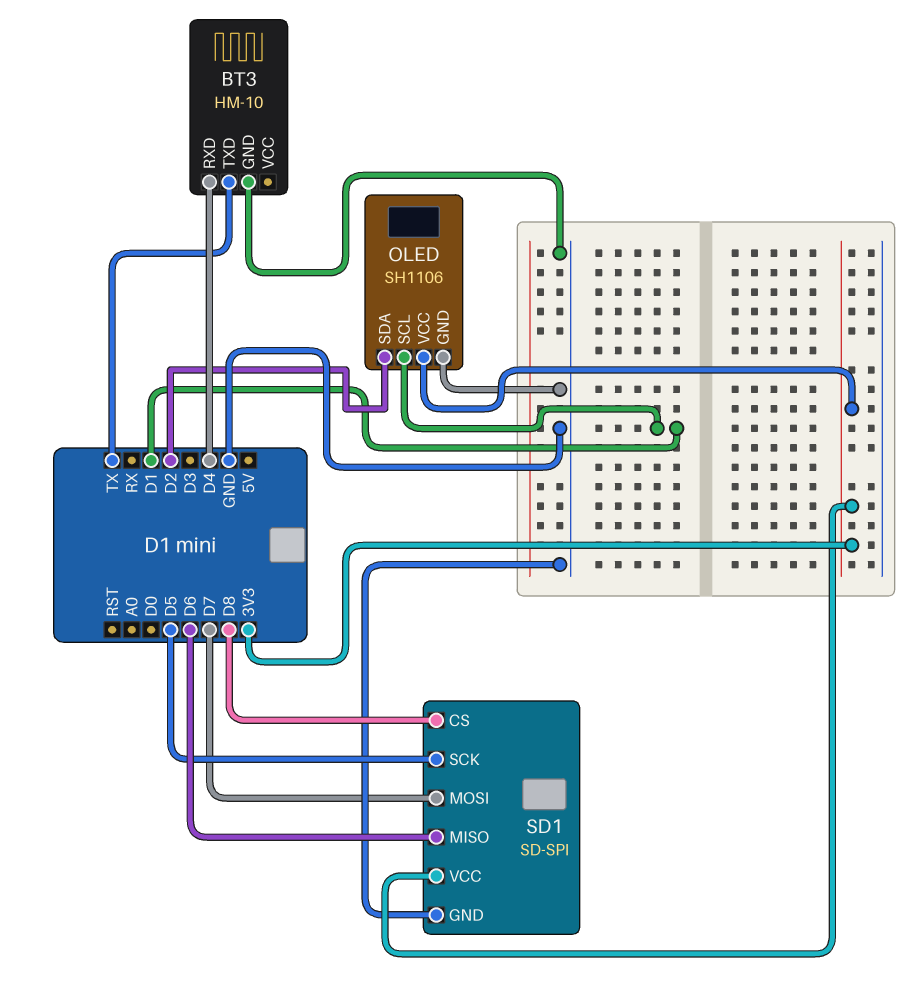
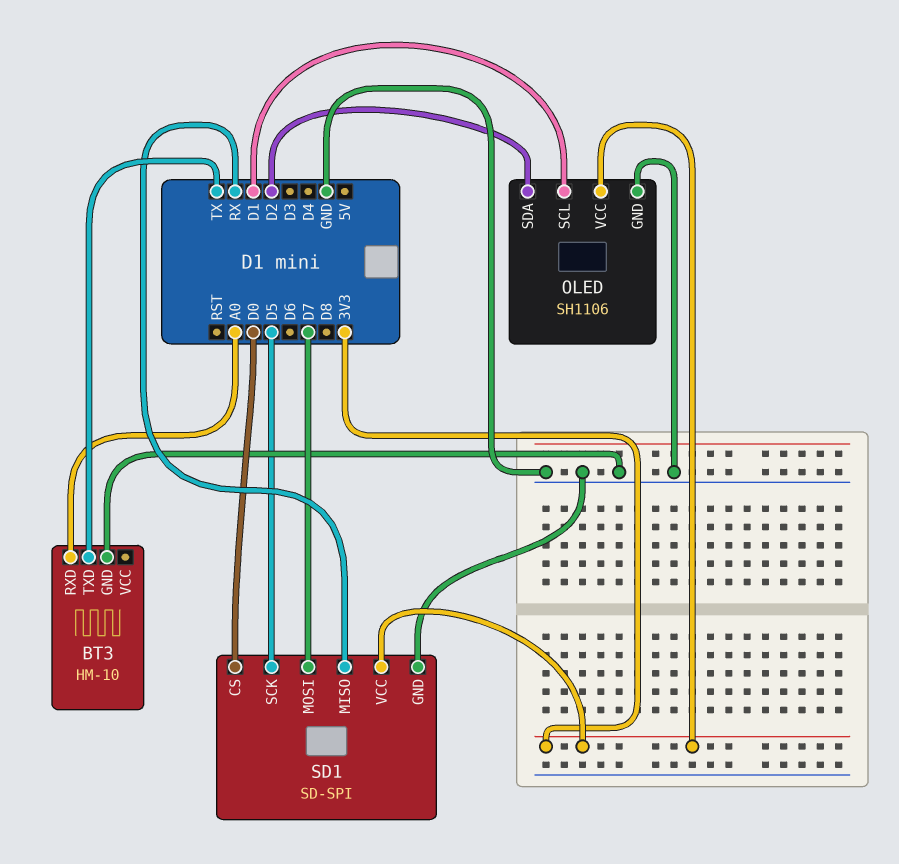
BT3 pin RXD: D4 -> A0
SD1 pin CS: D8 -> D0
SD1 pin MISO: D6 -> RX

